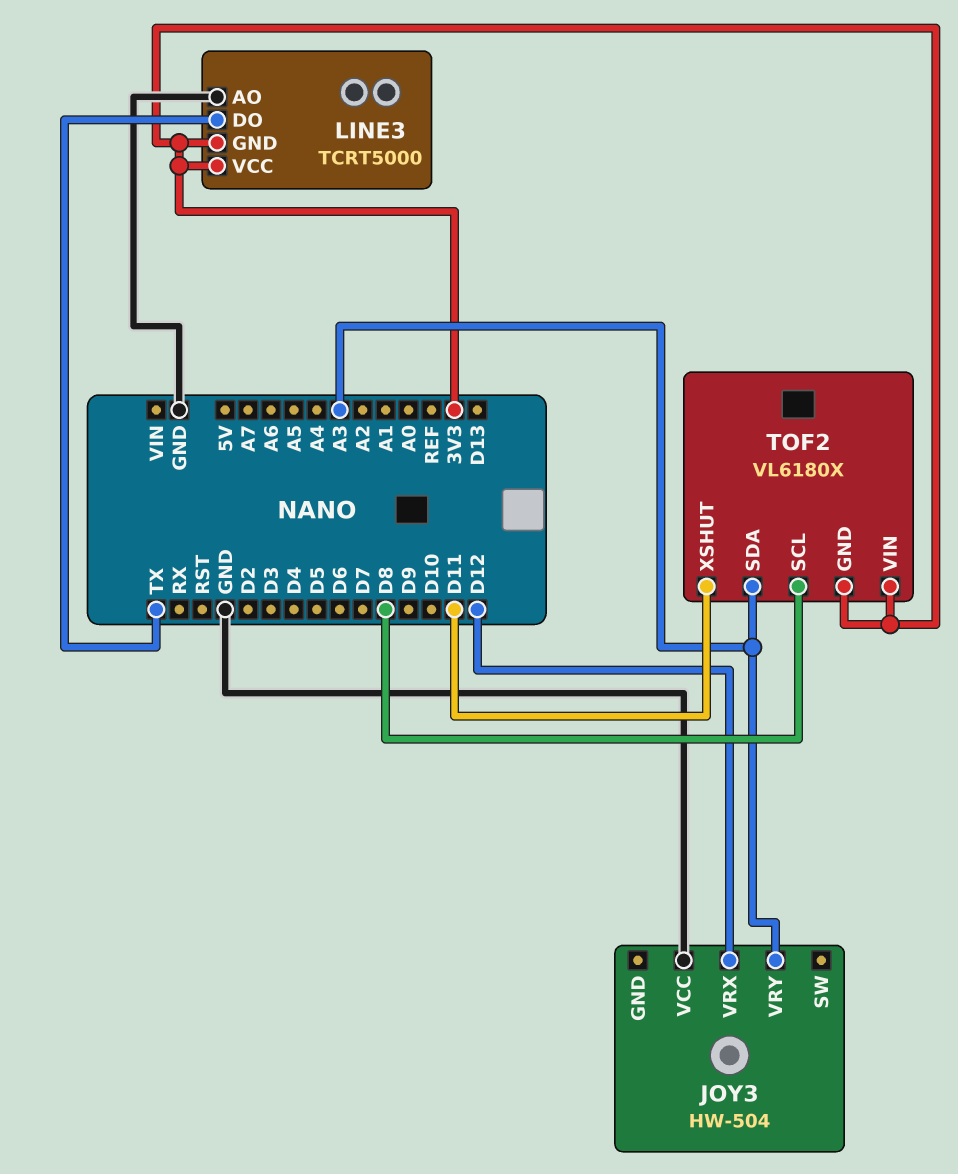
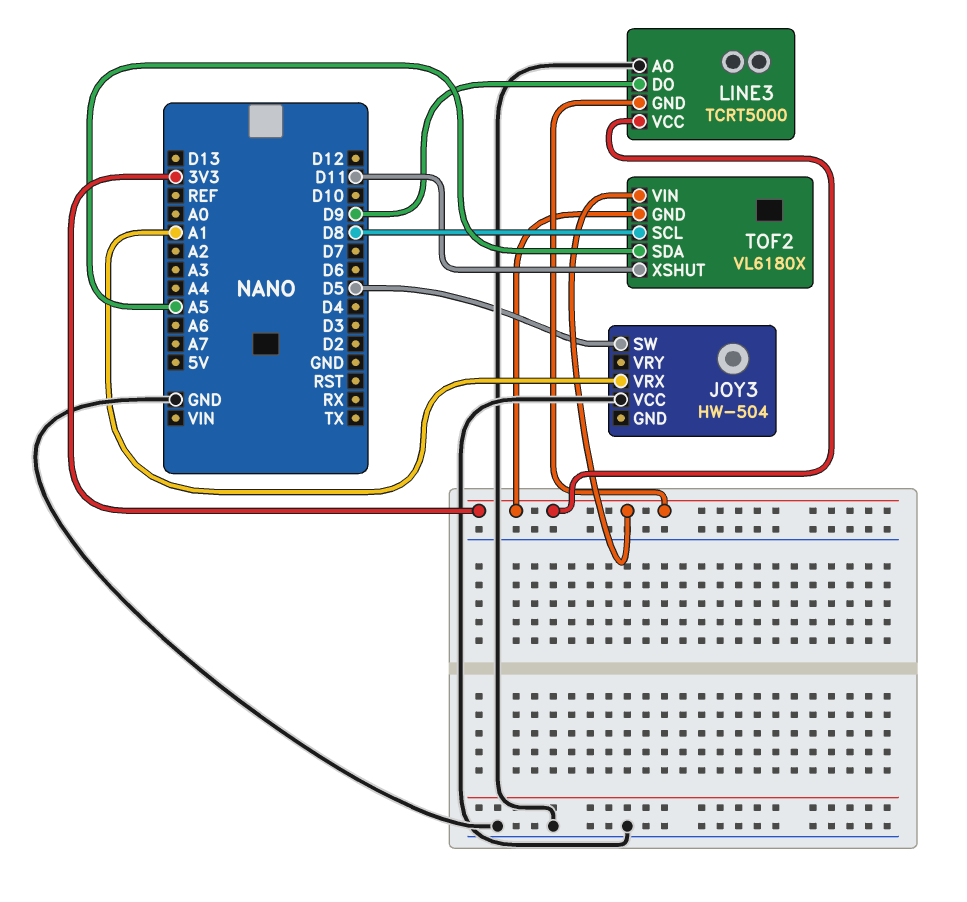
JOY3 pin SW: none -> D5
JOY3 pin VRX: D12 -> A1
JOY3 pin VRY: A3 -> none
LINE3 pin DO: TX -> D9
TOF2 pin SDA: A3 -> A5

